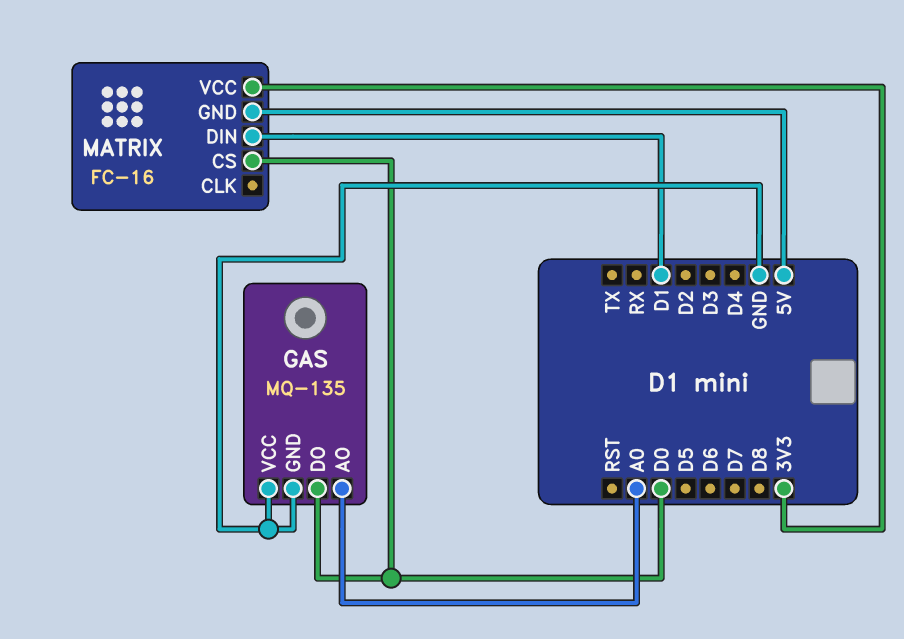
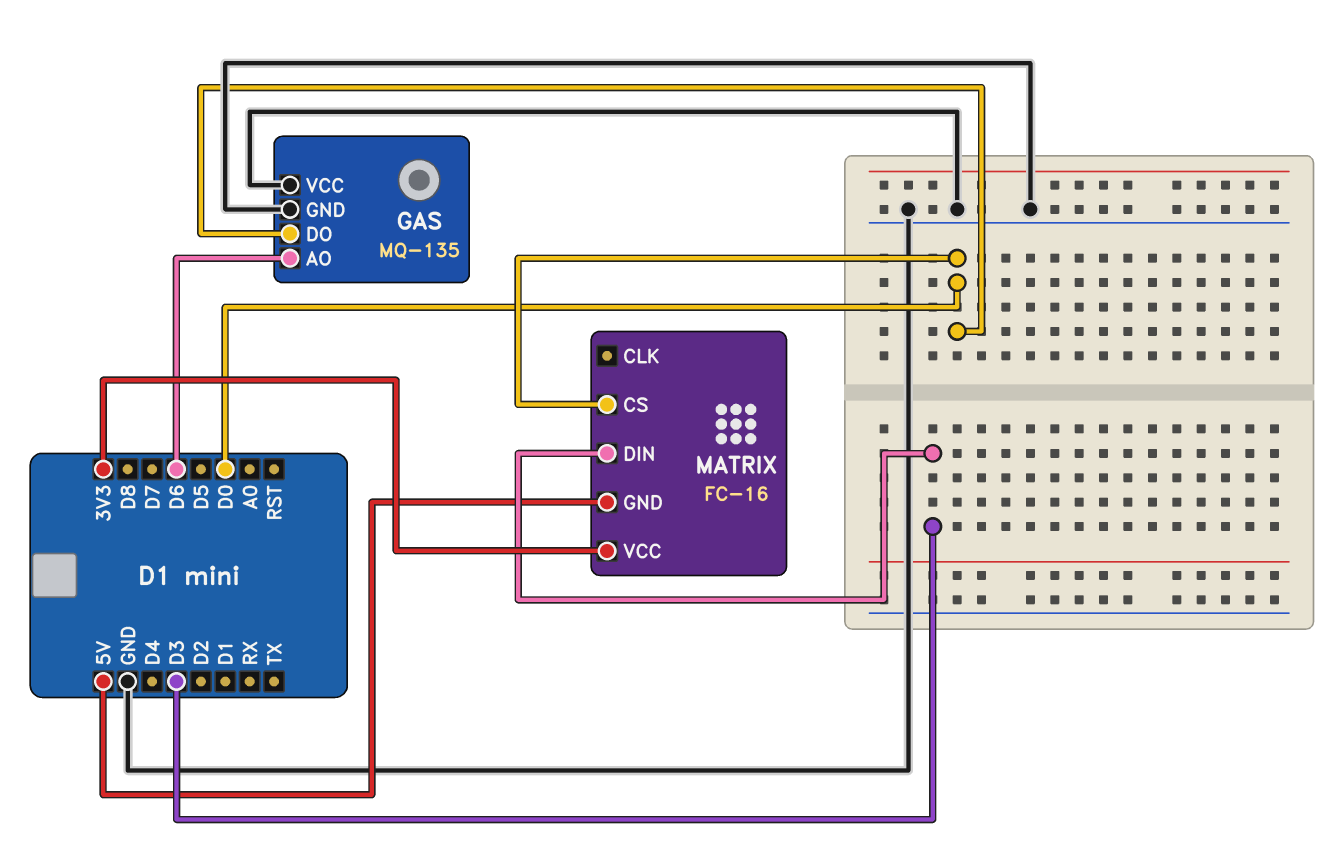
GAS pin AO: A0 -> D6
MATRIX pin DIN: D1 -> D3

